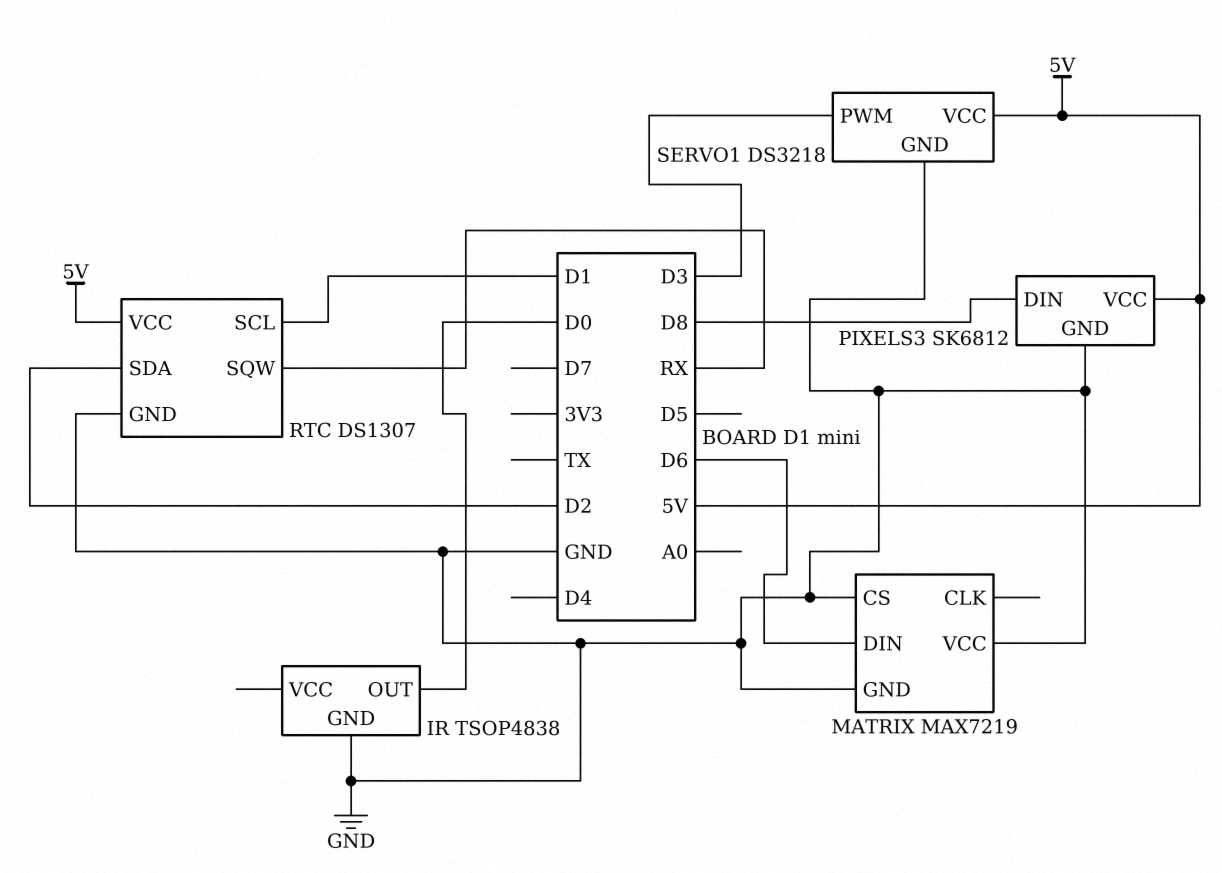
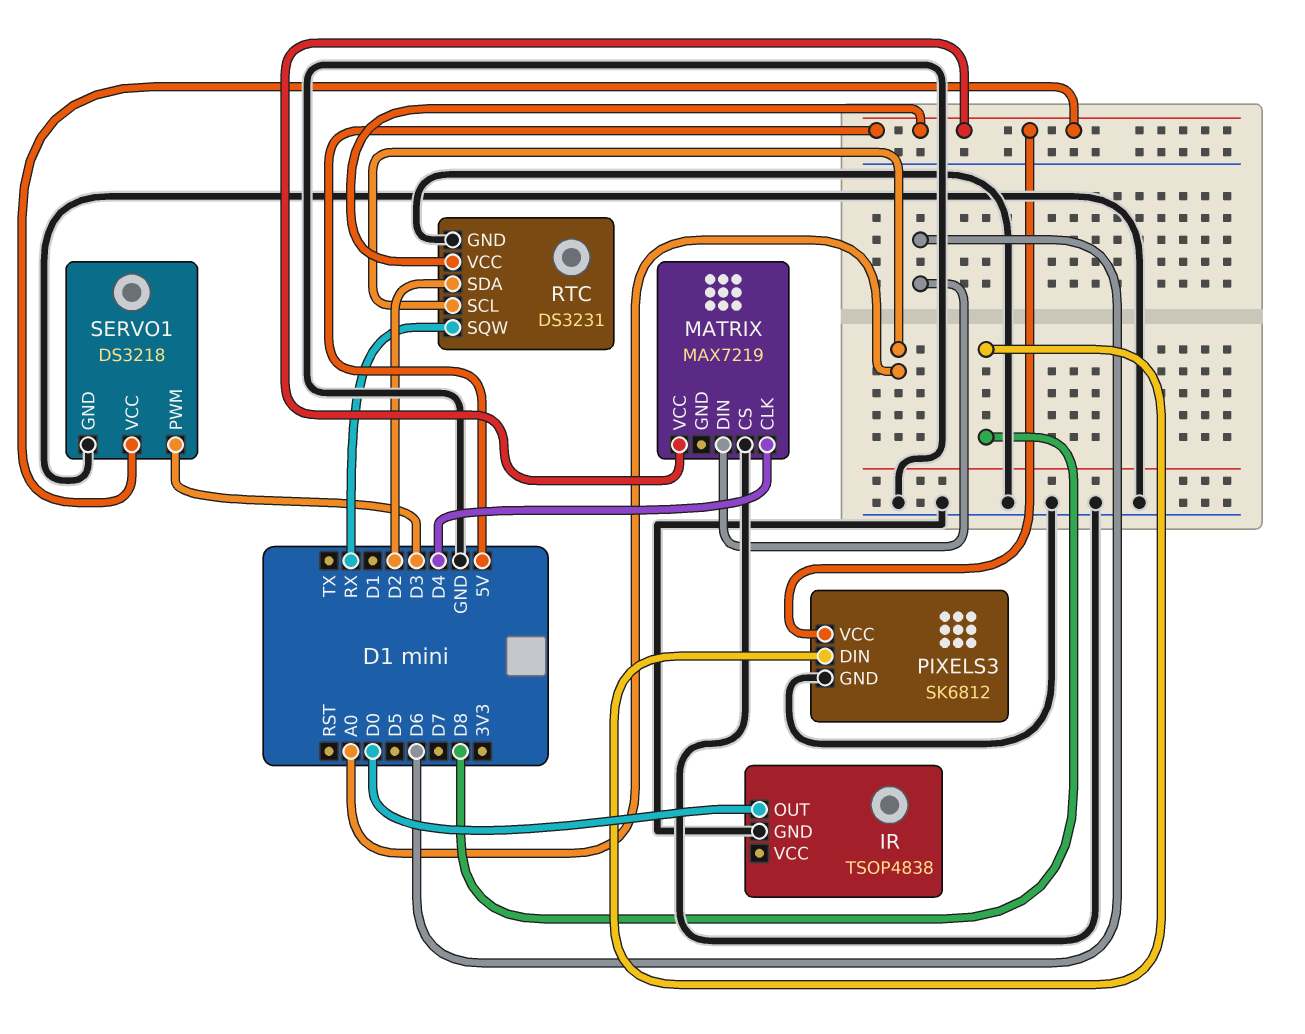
MATRIX pin CLK: none -> D4
MATRIX pin GND: GND -> none
MATRIX pin VCC: GND -> 5V
RTC: DS1307 -> DS3231
RTC pin SCL: D1 -> A0

